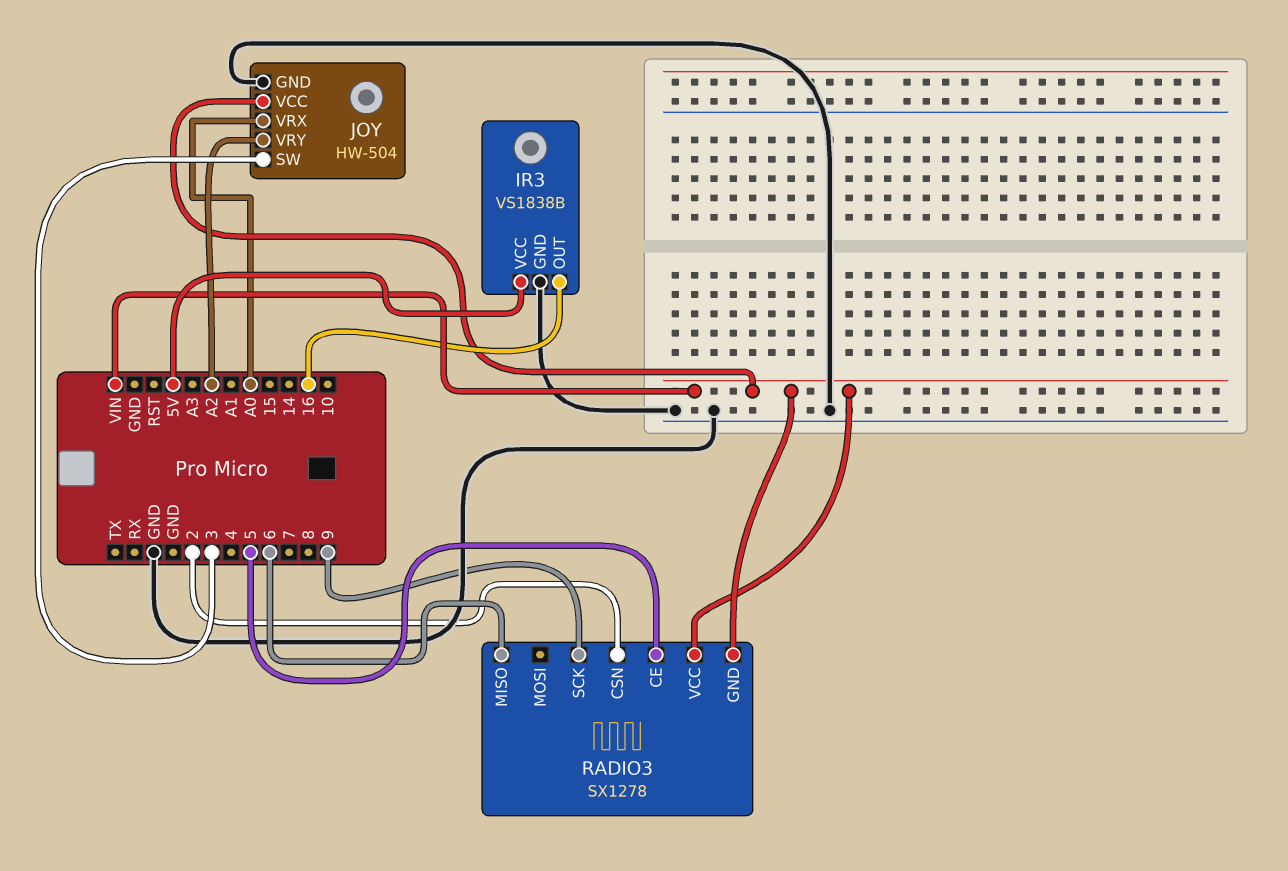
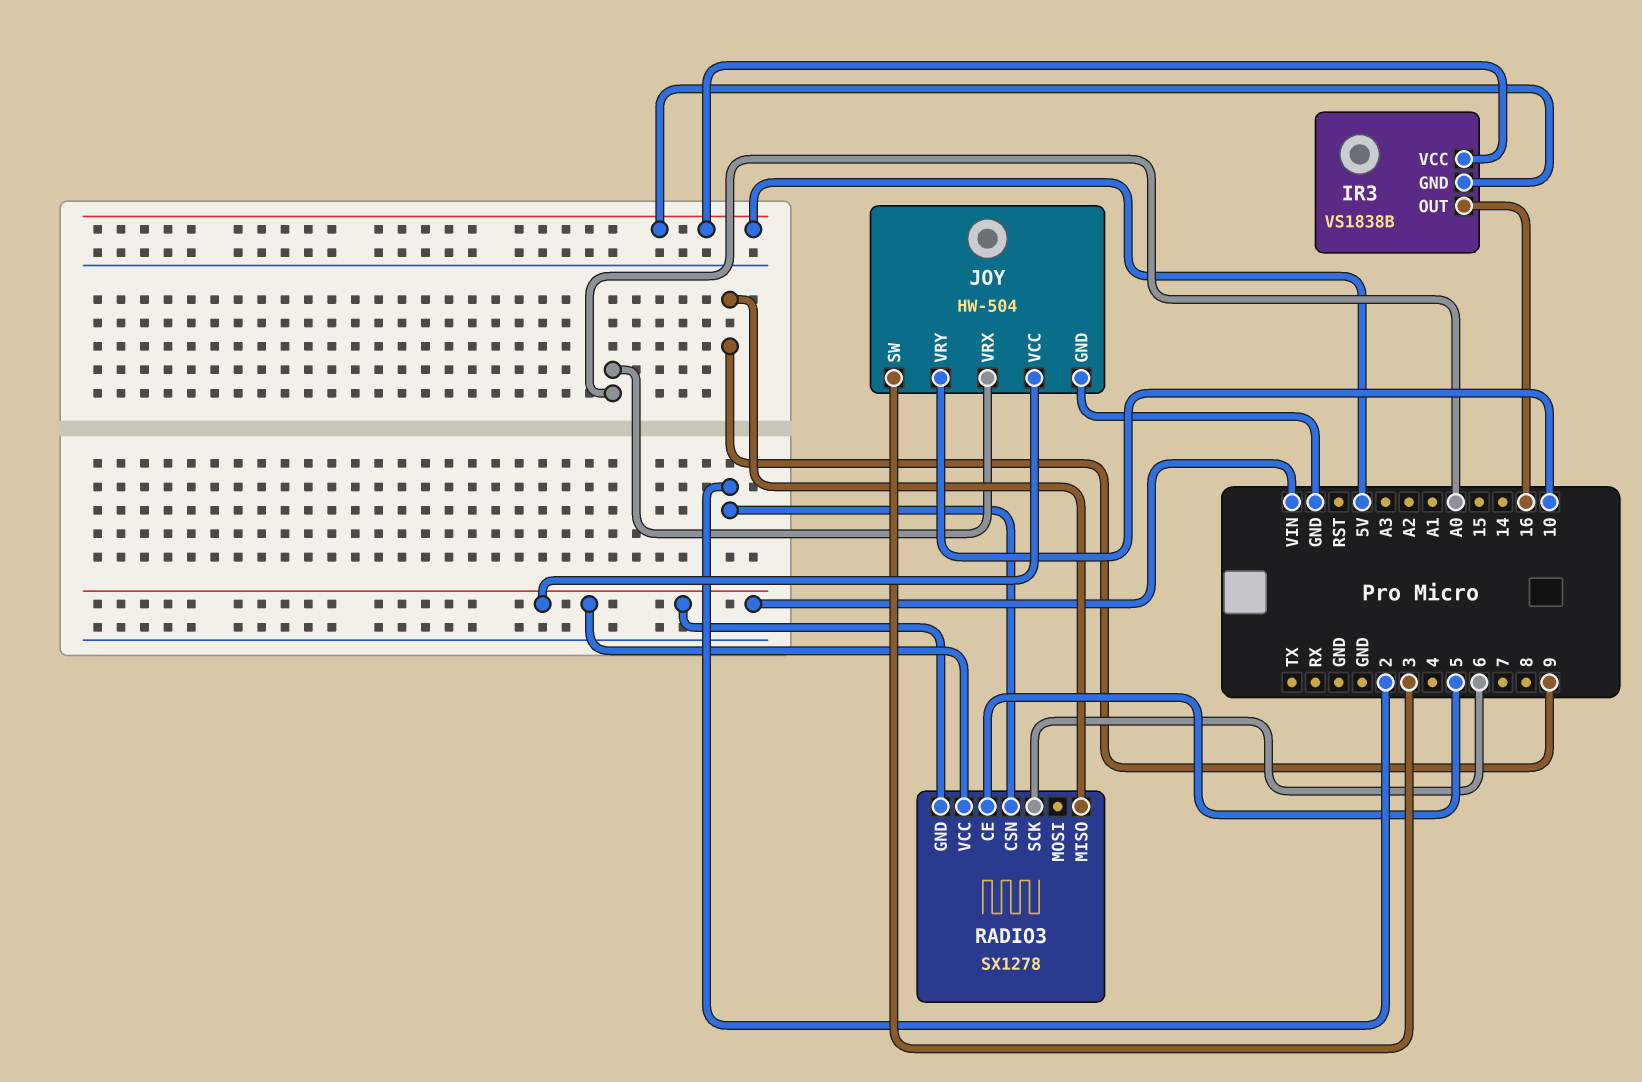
IR3 pin GND: GND -> 5V
JOY pin VRY: A2 -> 10
RADIO3 pin MISO: 6 -> 9
RADIO3 pin SCK: 9 -> 6

